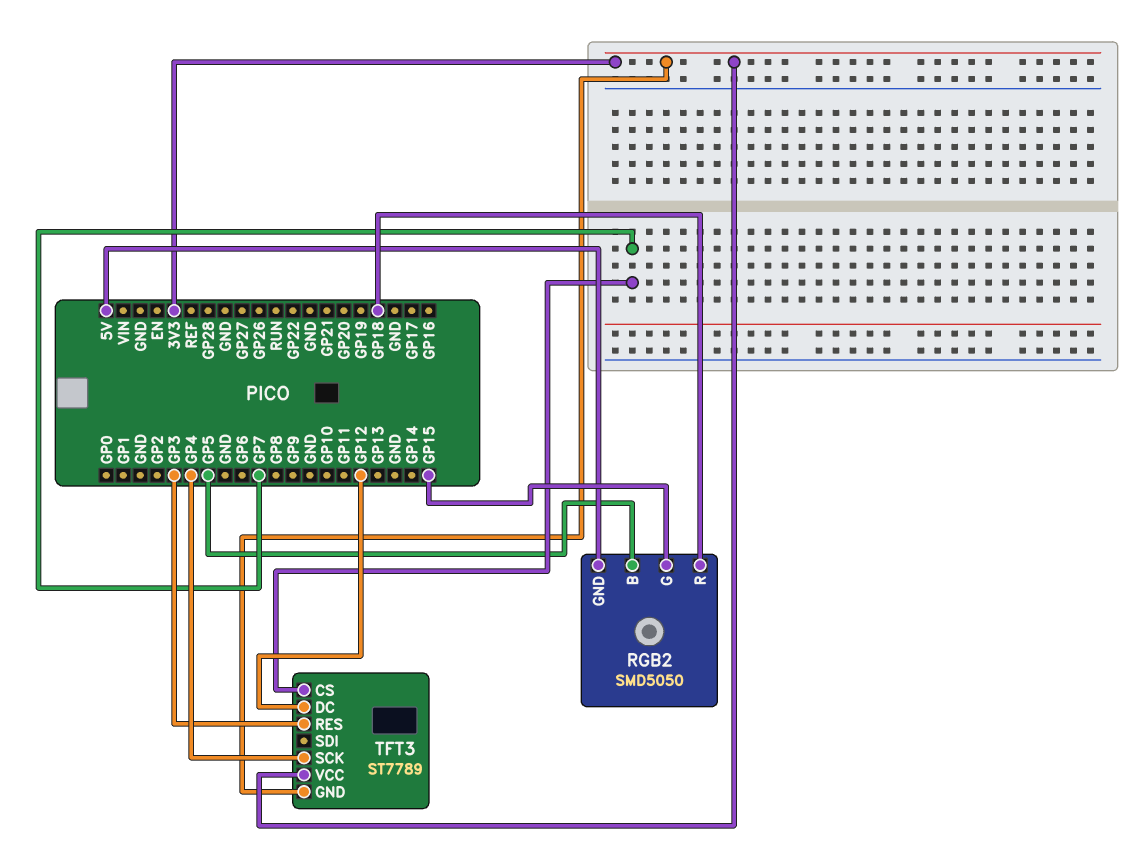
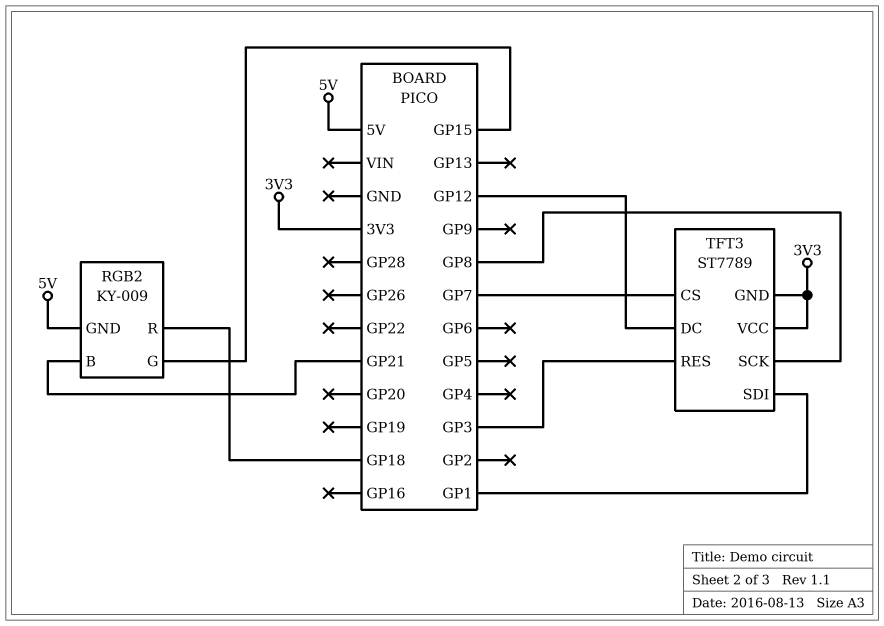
RGB2: SMD5050 -> KY-009
RGB2 pin B: GP5 -> GP21
TFT3 pin SCK: GP4 -> GP8
TFT3 pin SDI: none -> GP1

